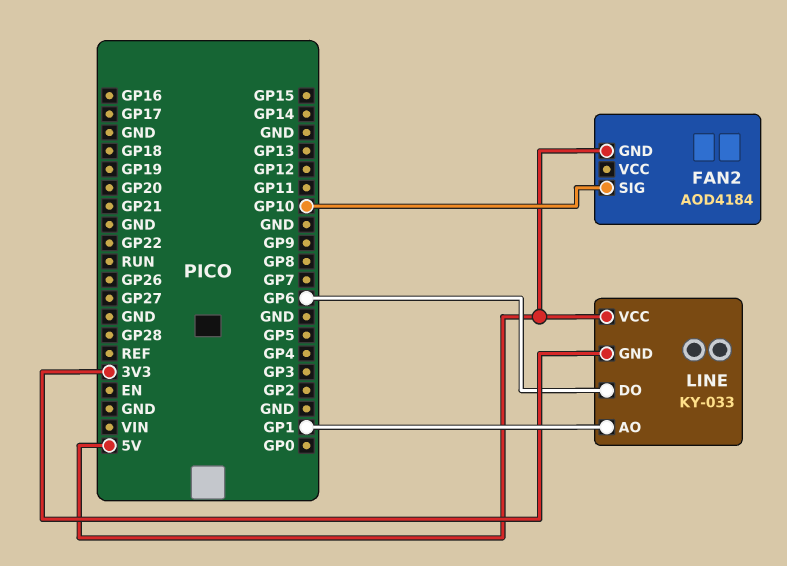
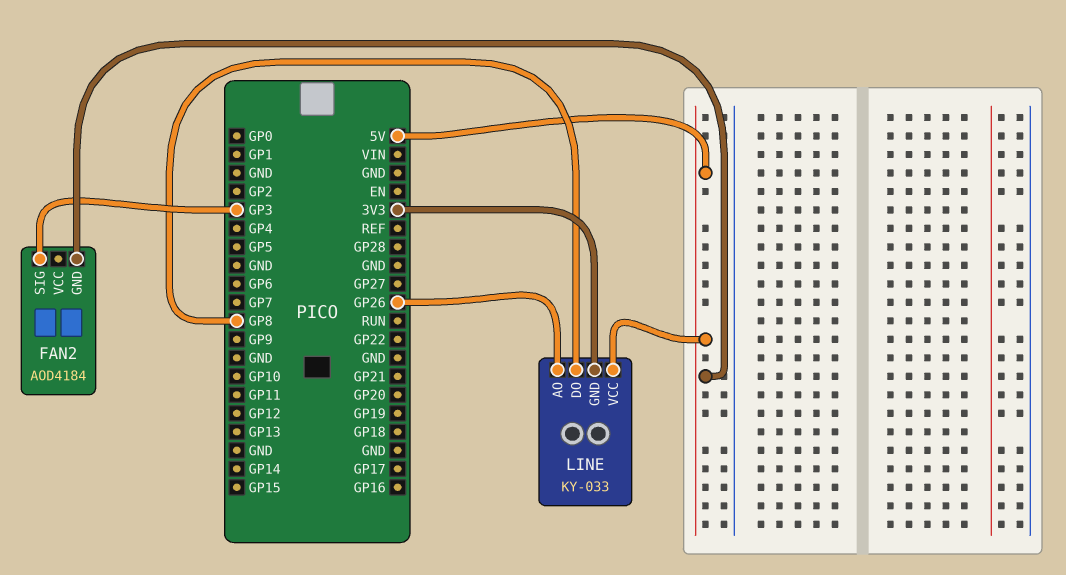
FAN2 pin SIG: GP10 -> GP3
LINE pin AO: GP1 -> GP26
LINE pin DO: GP6 -> GP8

